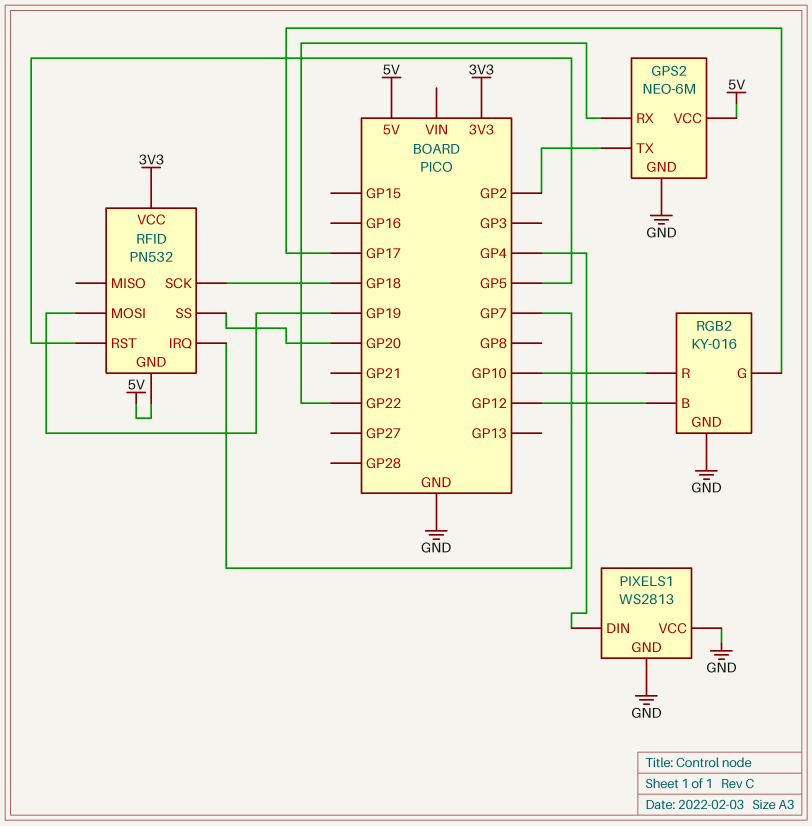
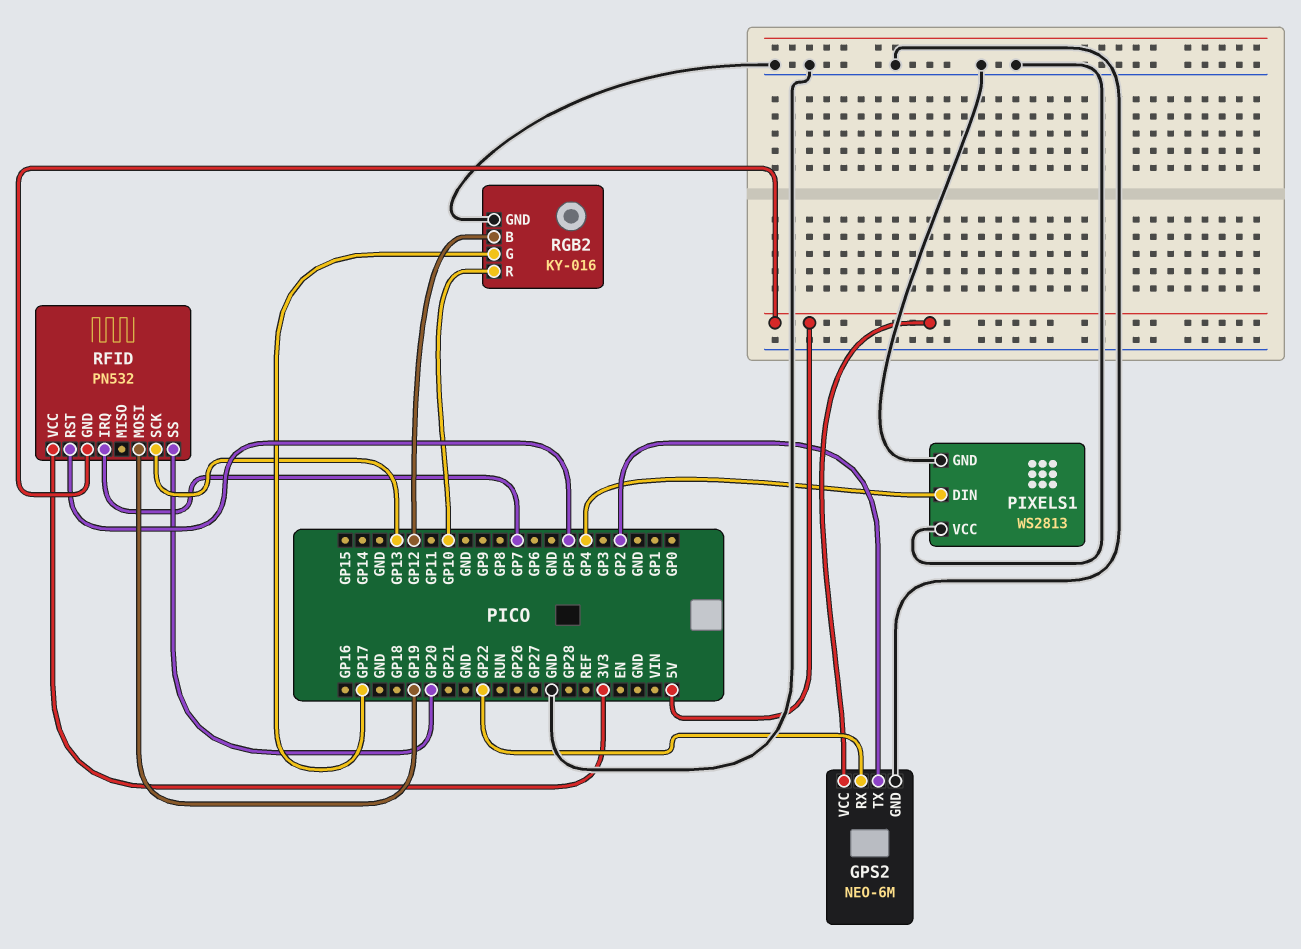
RFID pin SCK: GP18 -> GP13

